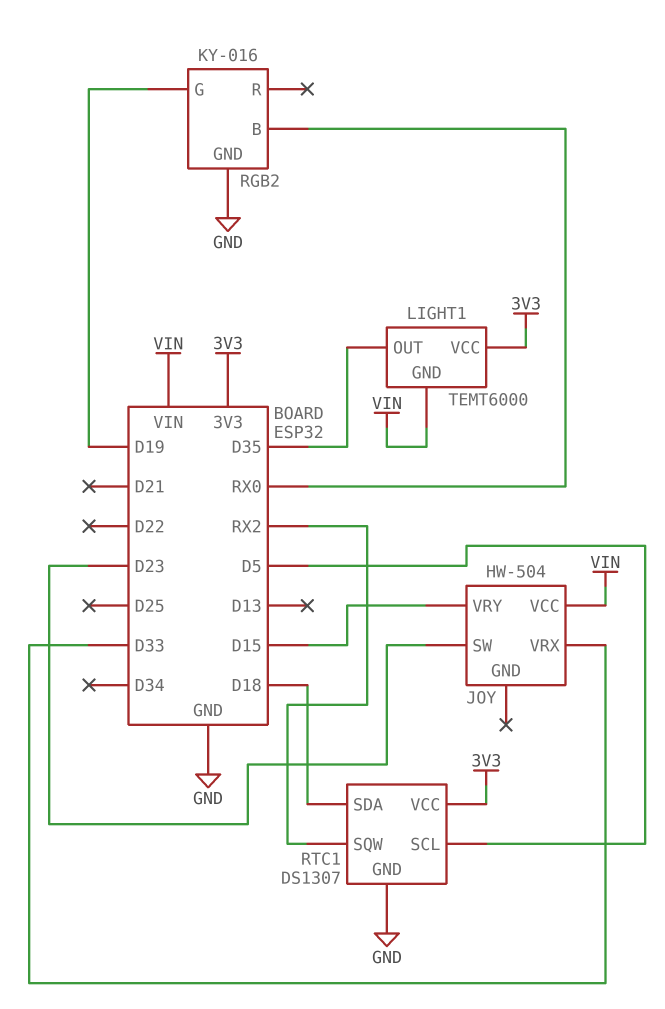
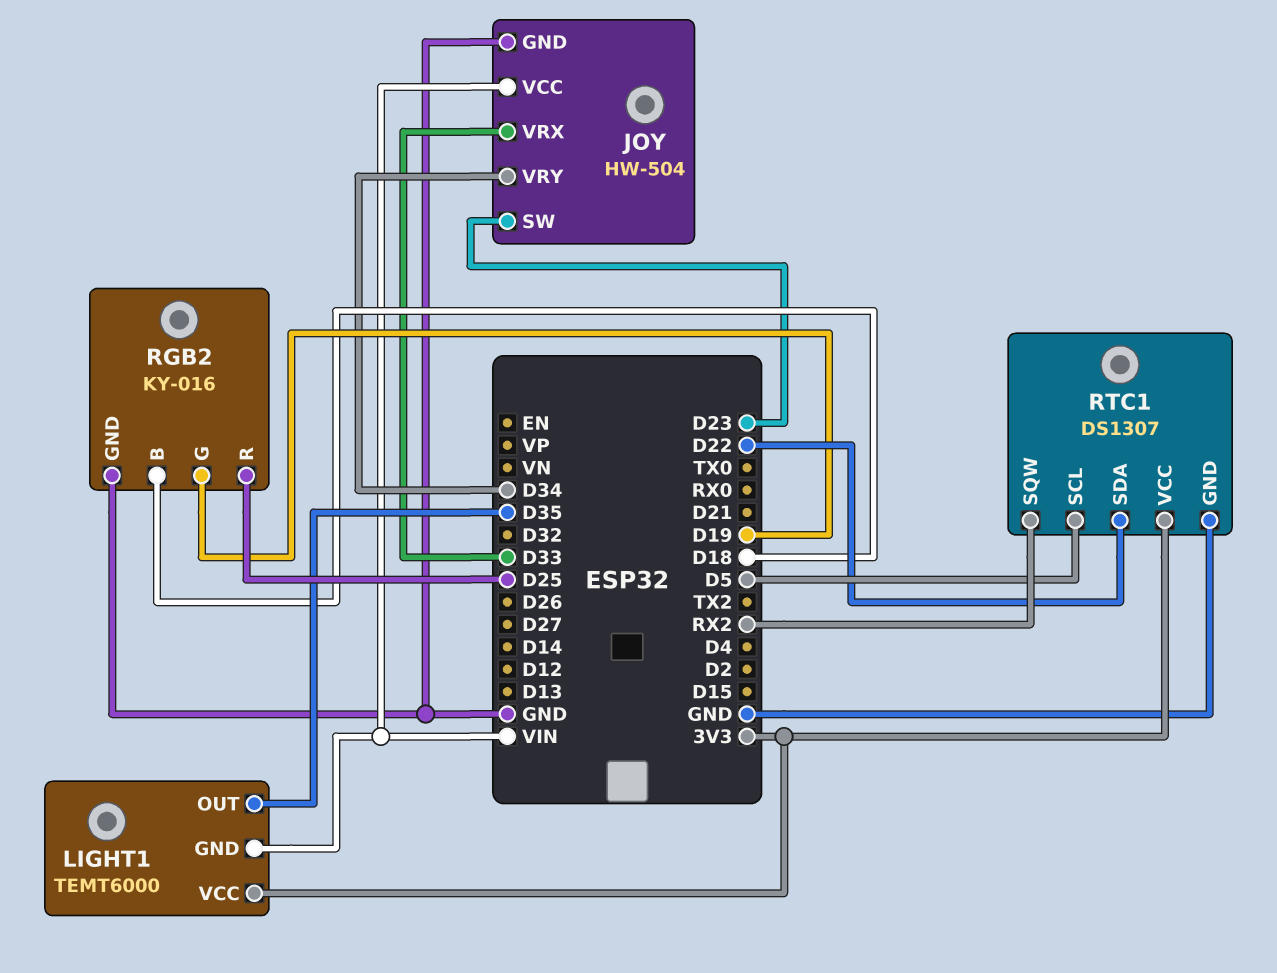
JOY pin GND: none -> GND
JOY pin VRY: D15 -> D34
RGB2 pin B: RX0 -> D18
RGB2 pin R: none -> D25
RTC1 pin SDA: D18 -> D22

